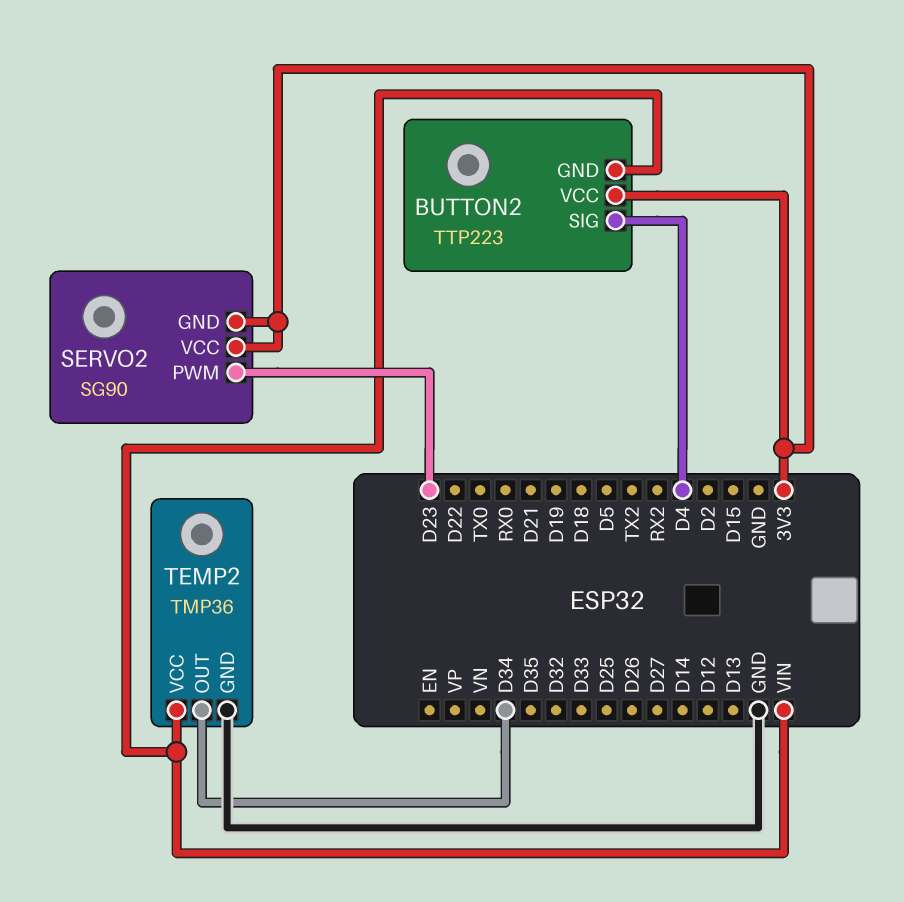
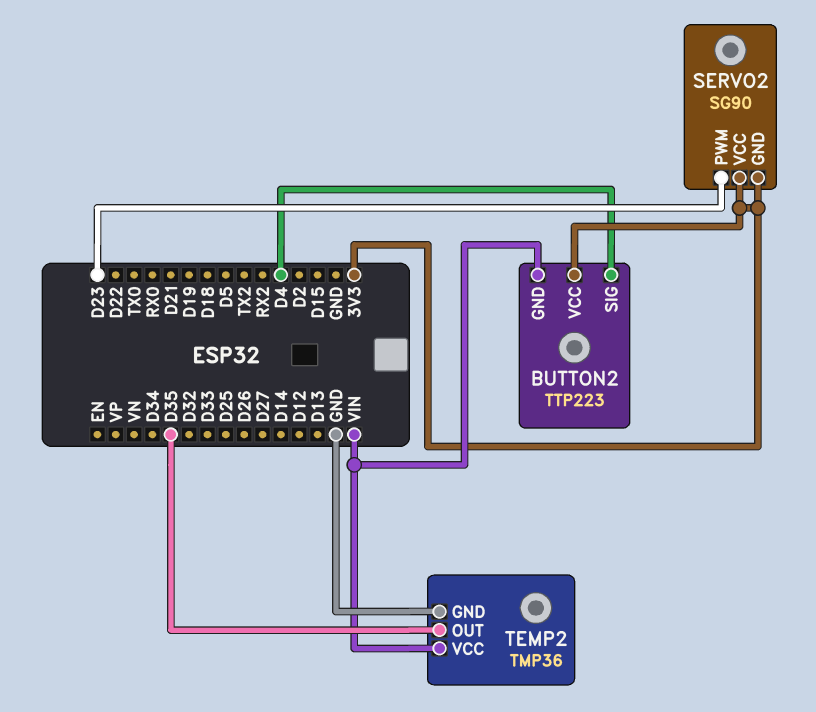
TEMP2 pin OUT: D34 -> D35

